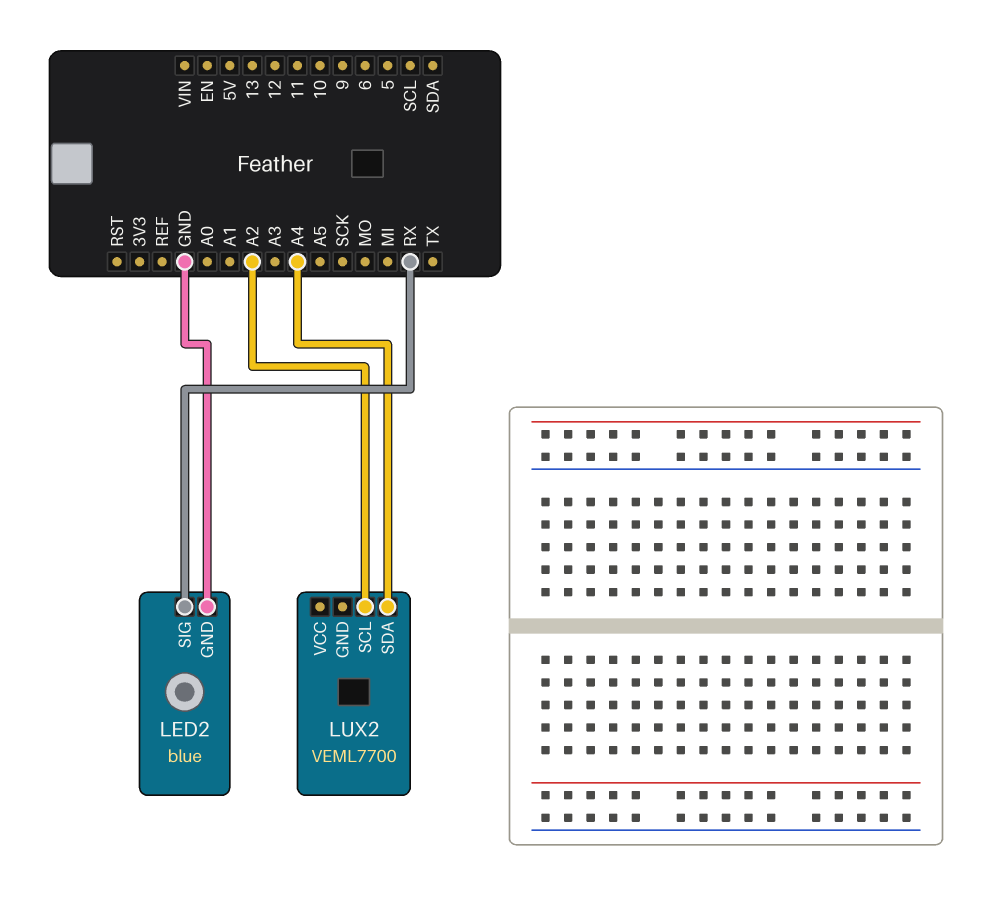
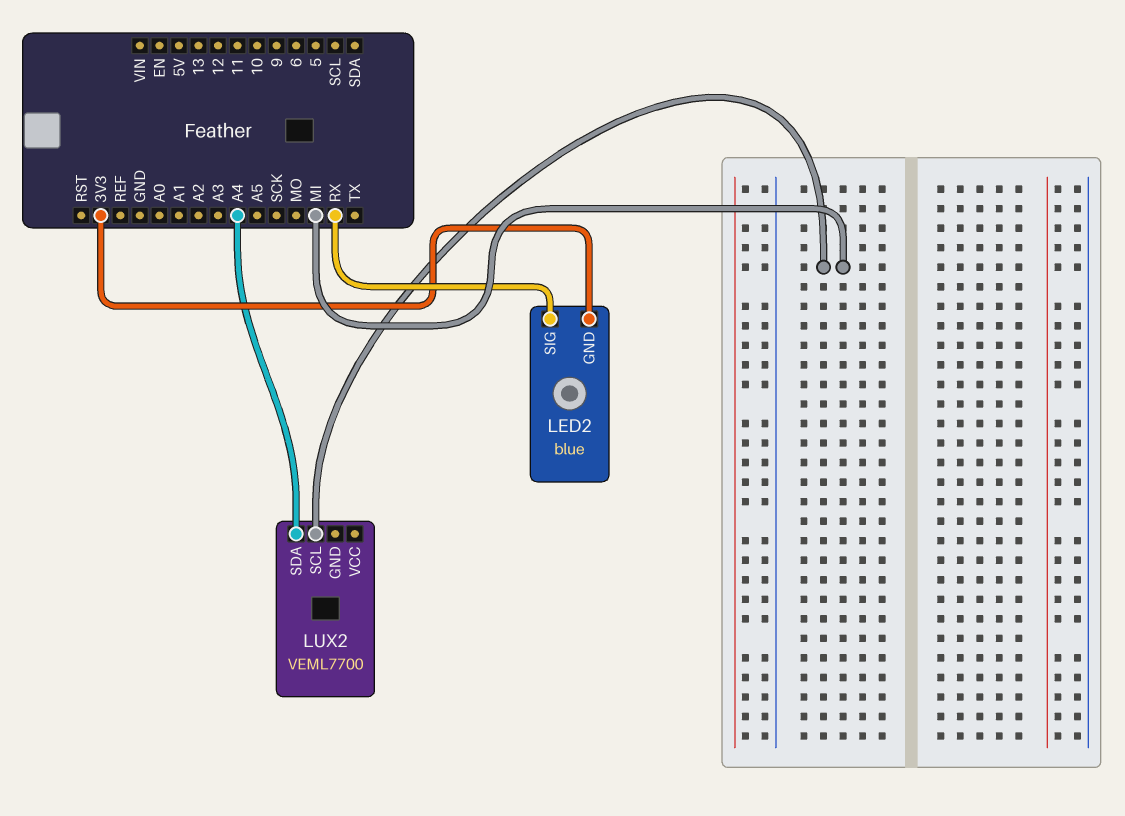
LED2 pin GND: GND -> 3V3
LUX2 pin SCL: A2 -> MI

